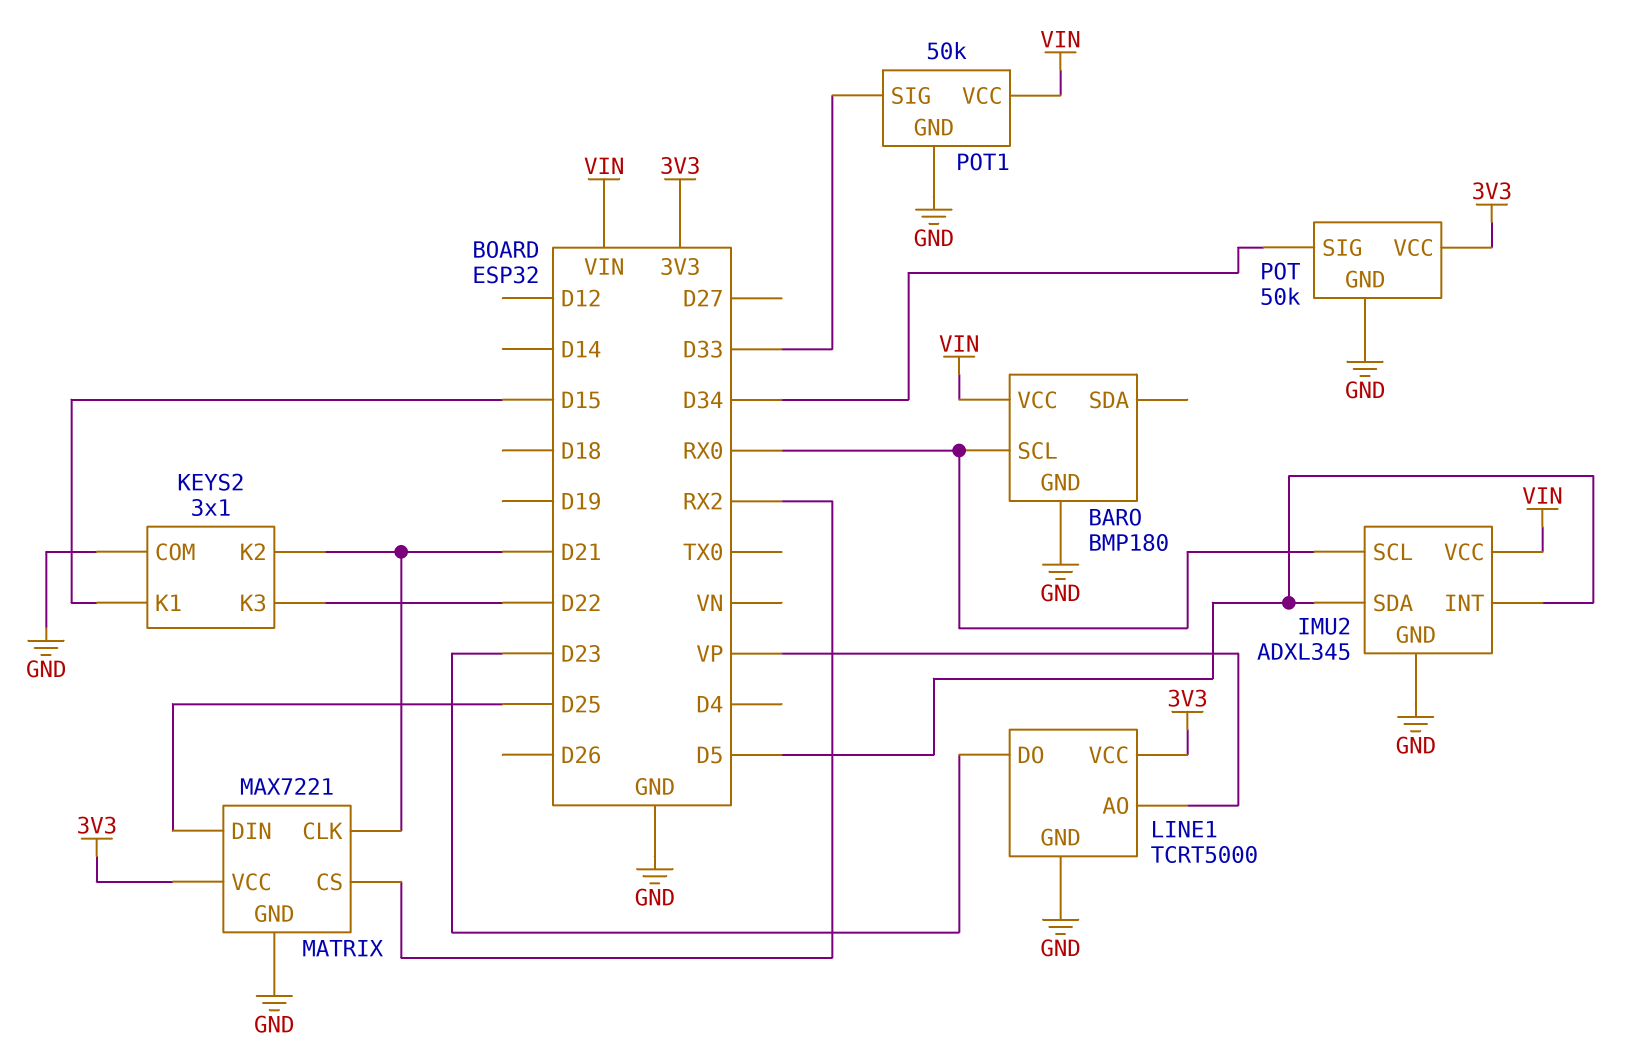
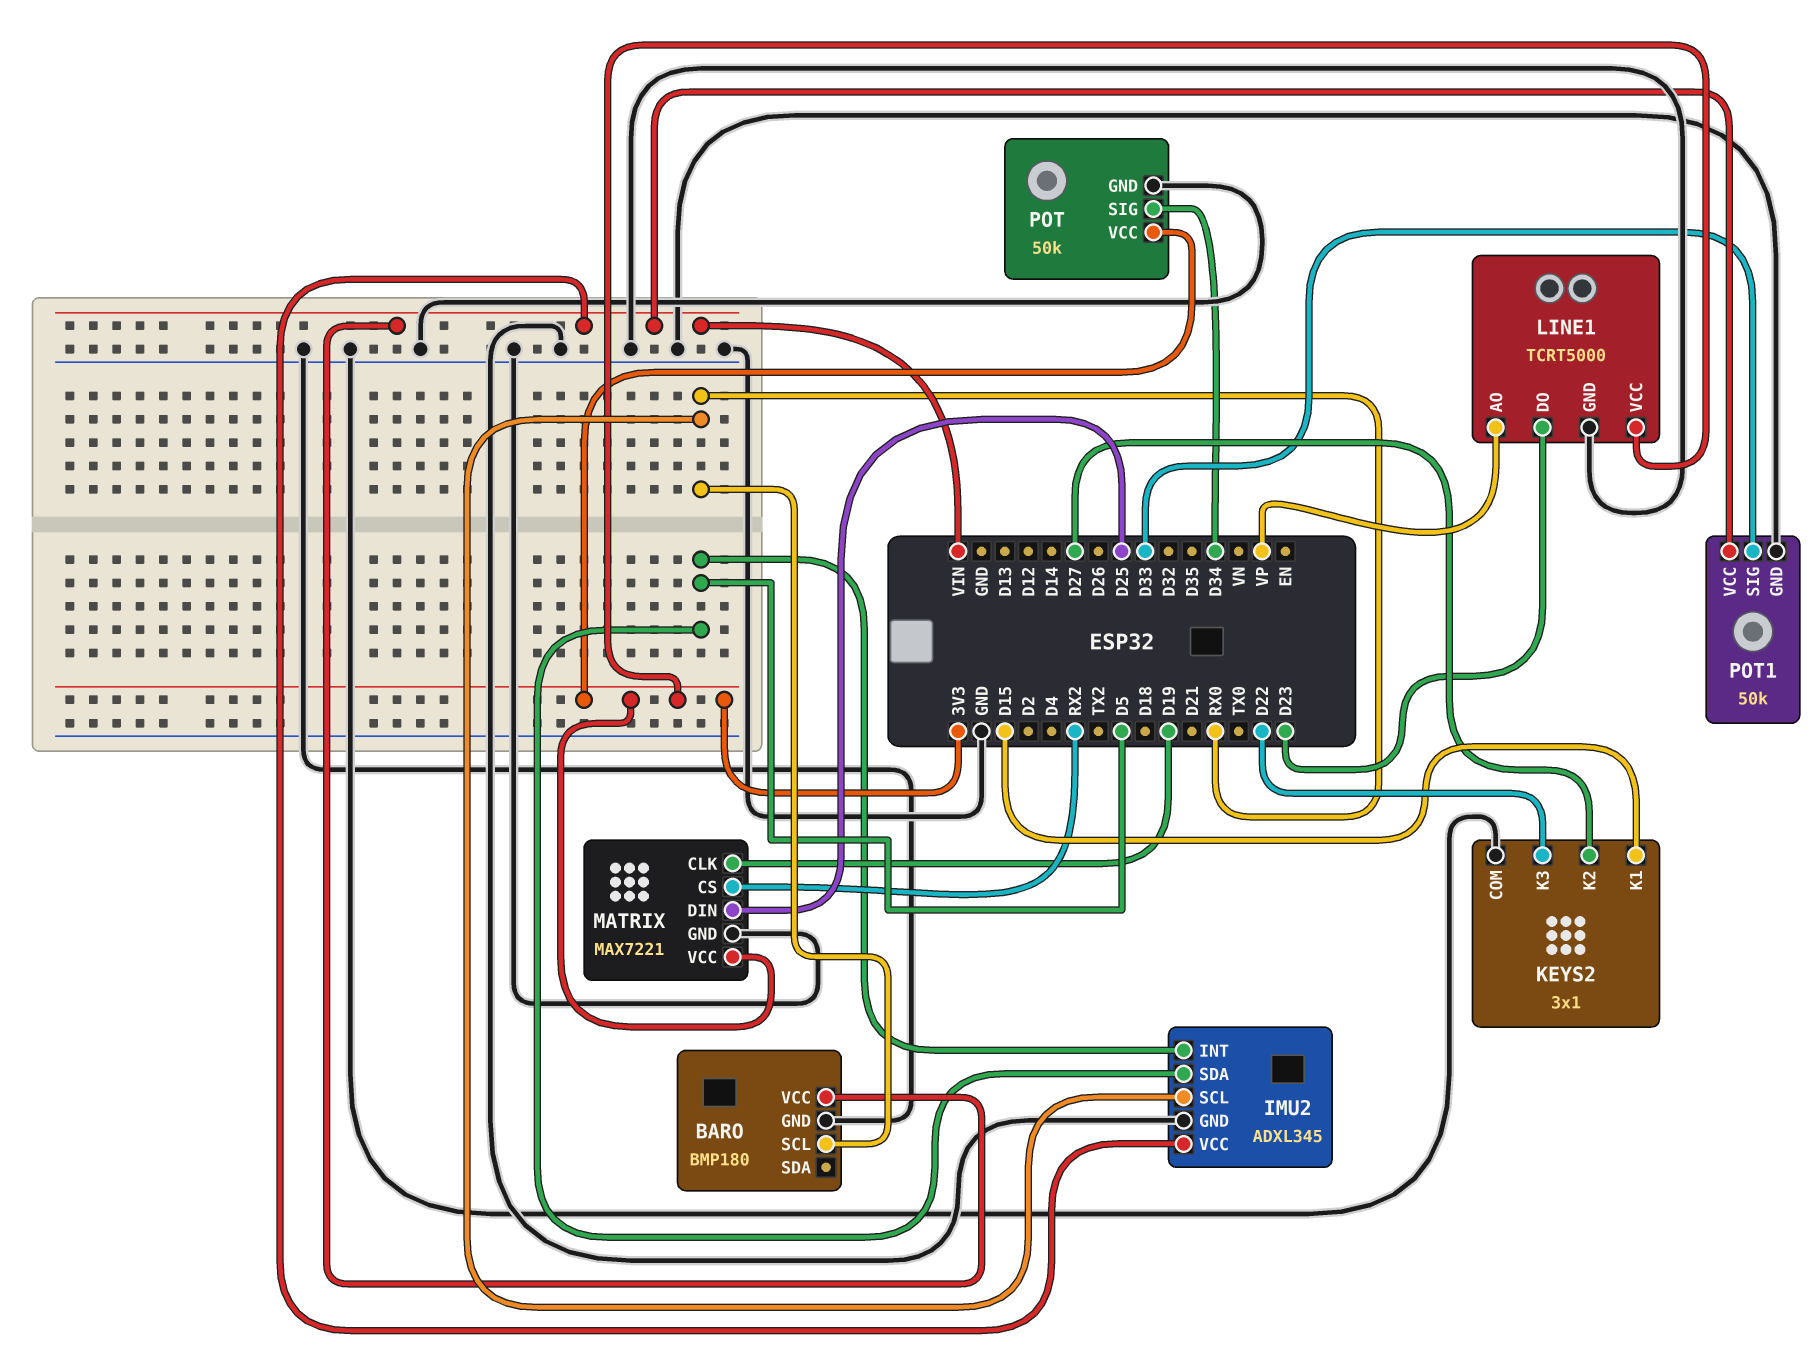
KEYS2 pin K2: D21 -> D27
MATRIX pin CLK: D21 -> D19

